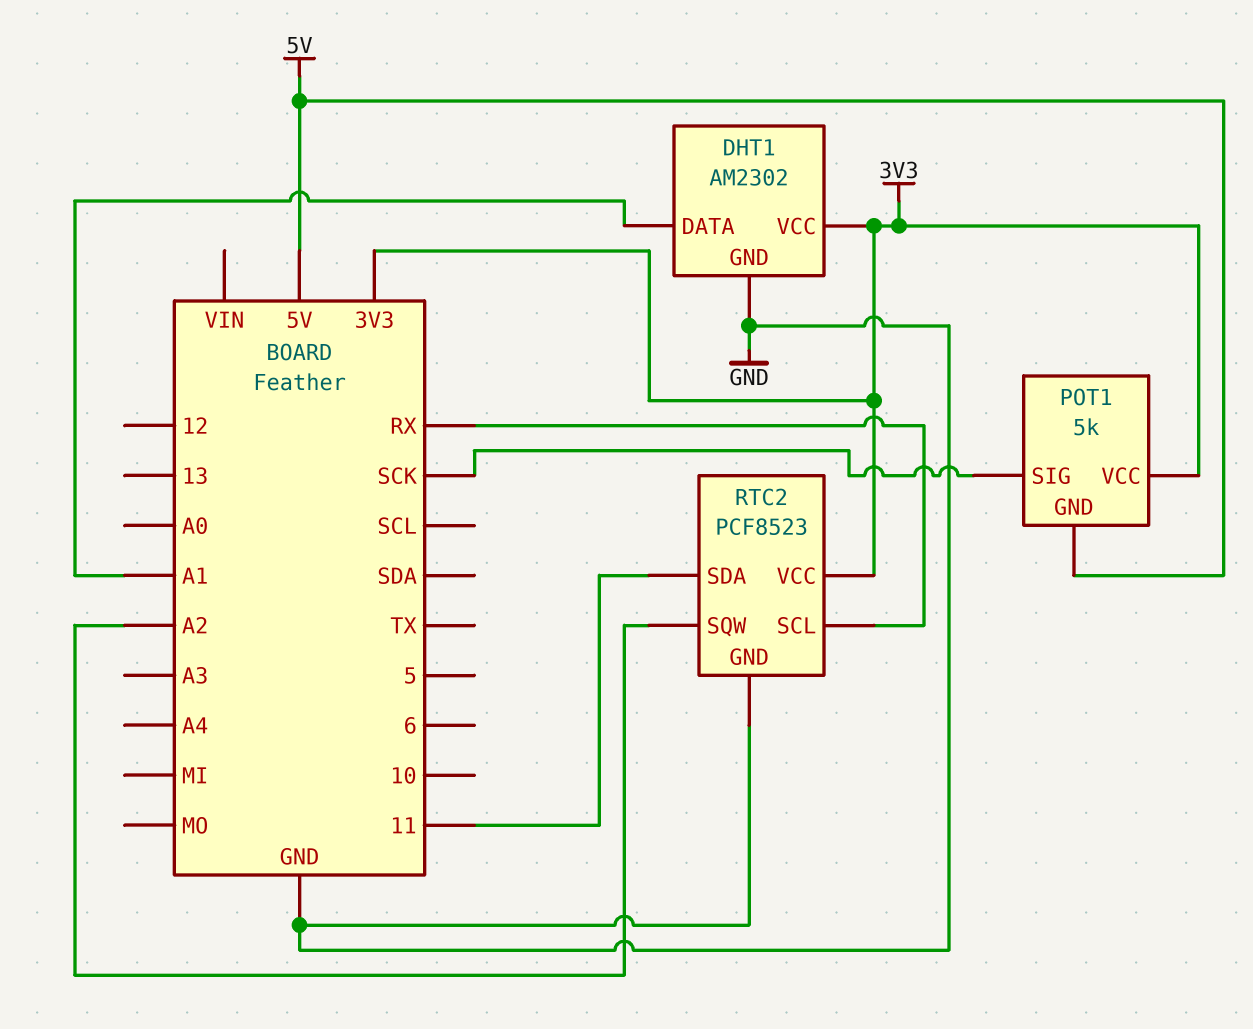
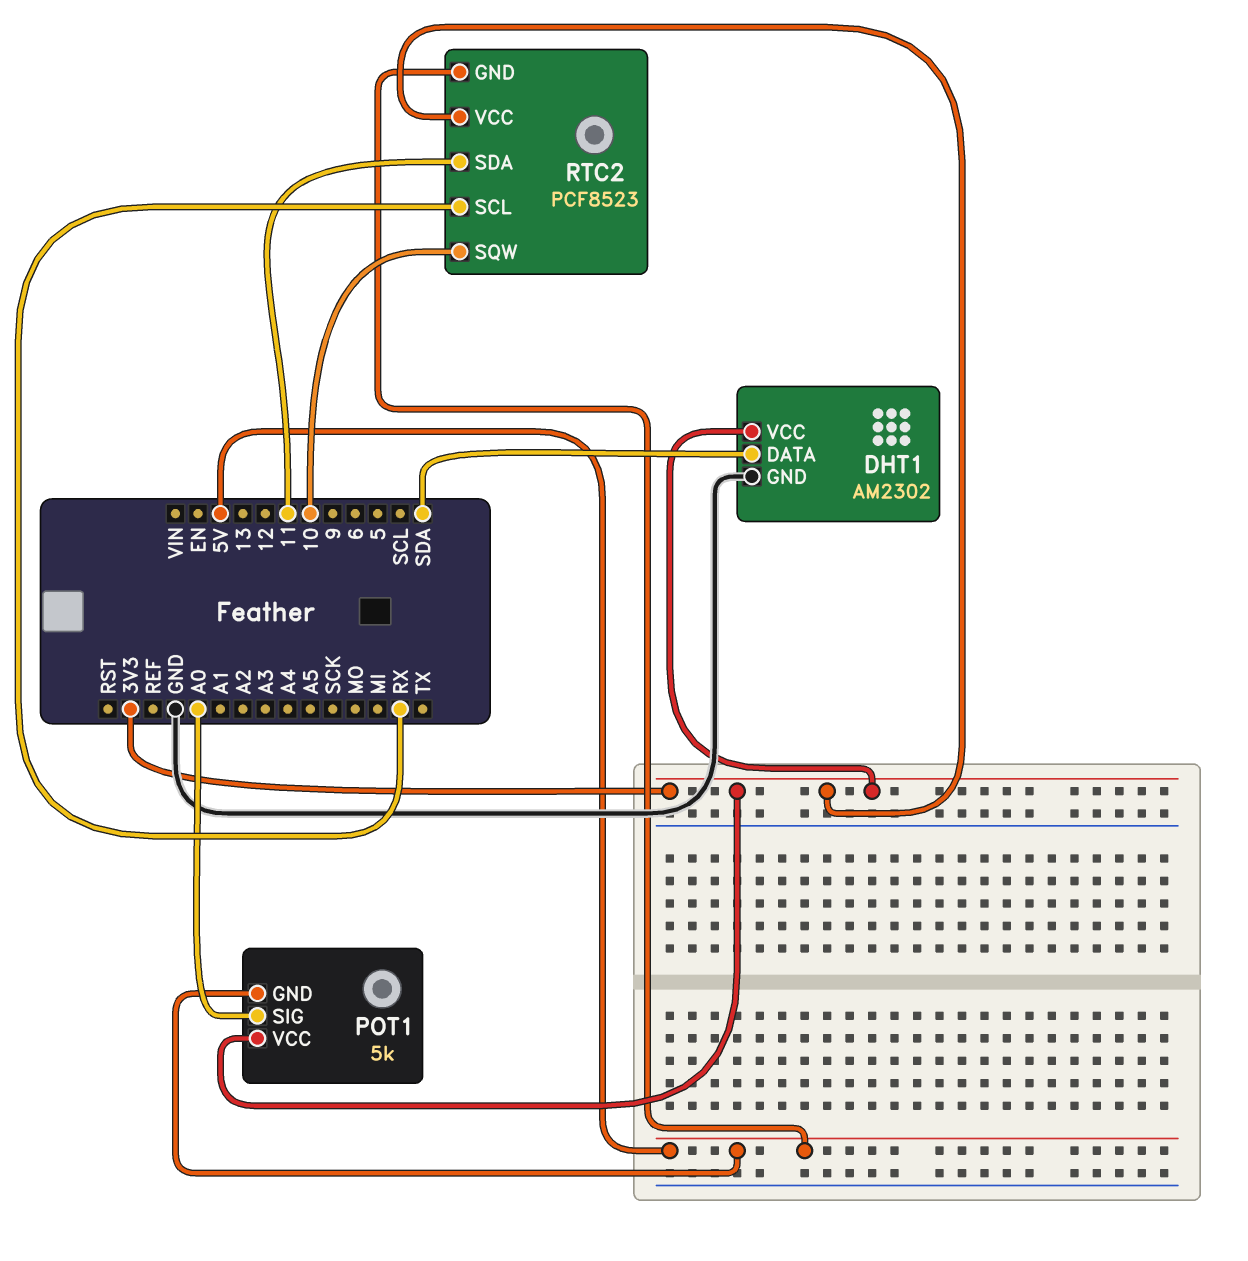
DHT1 pin DATA: A1 -> SDA
POT1 pin SIG: SCK -> A0
RTC2 pin GND: GND -> 5V
RTC2 pin SQW: A2 -> 10

